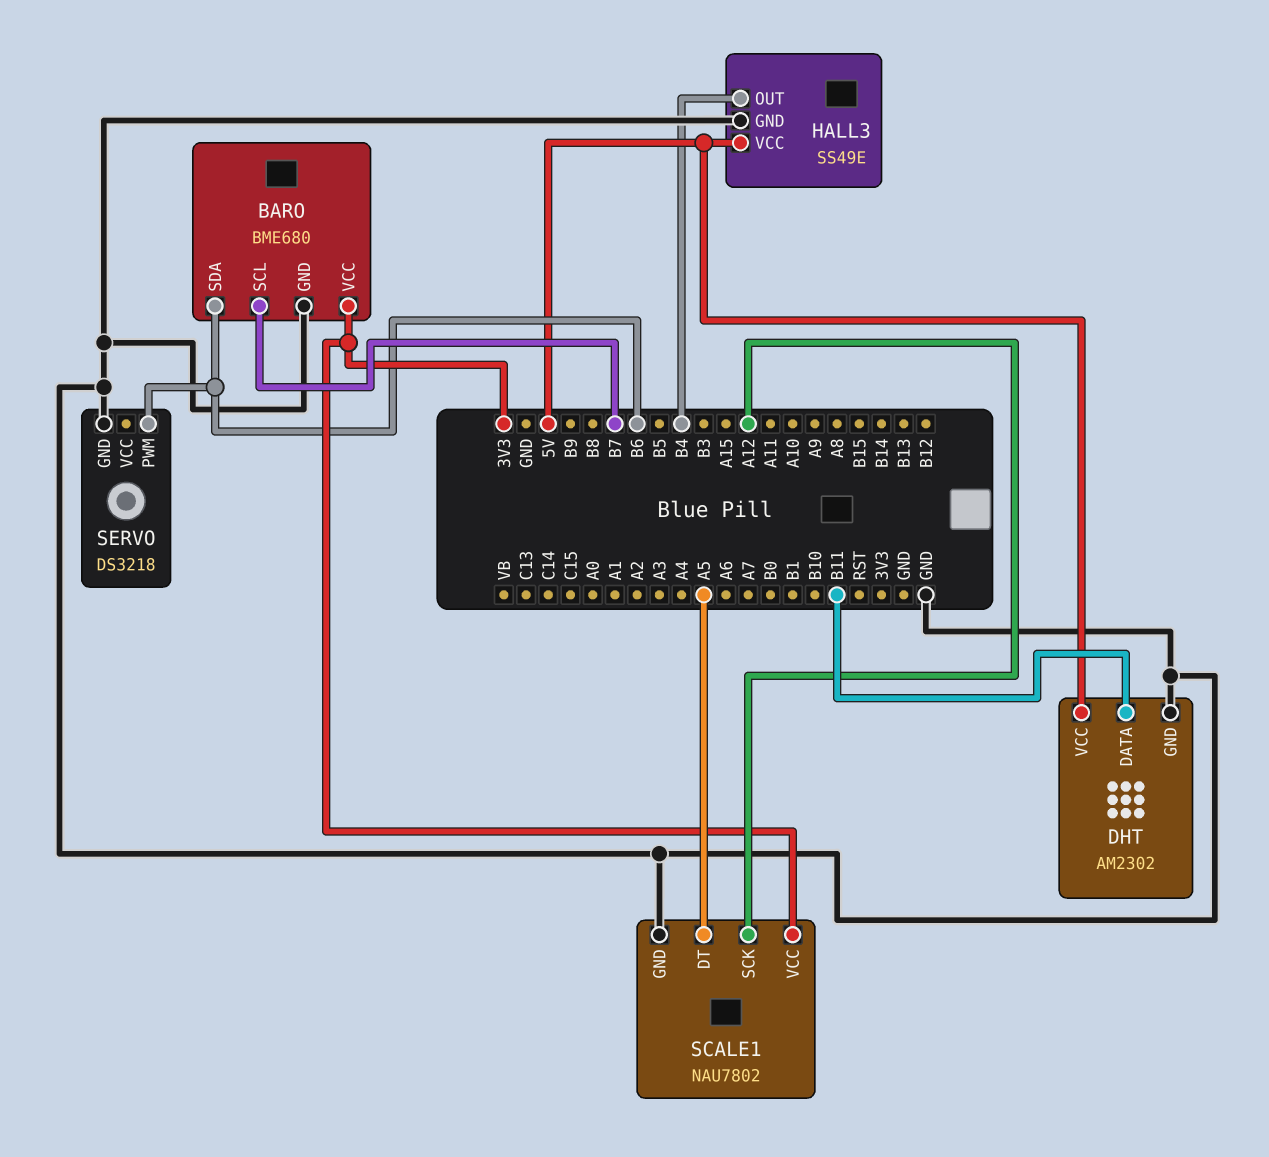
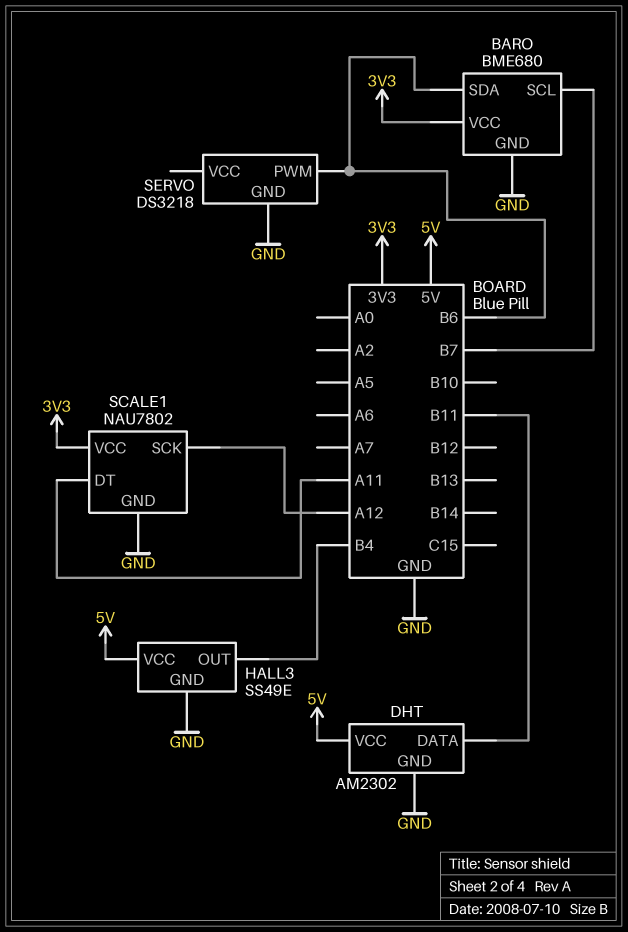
SCALE1 pin DT: A5 -> A11

